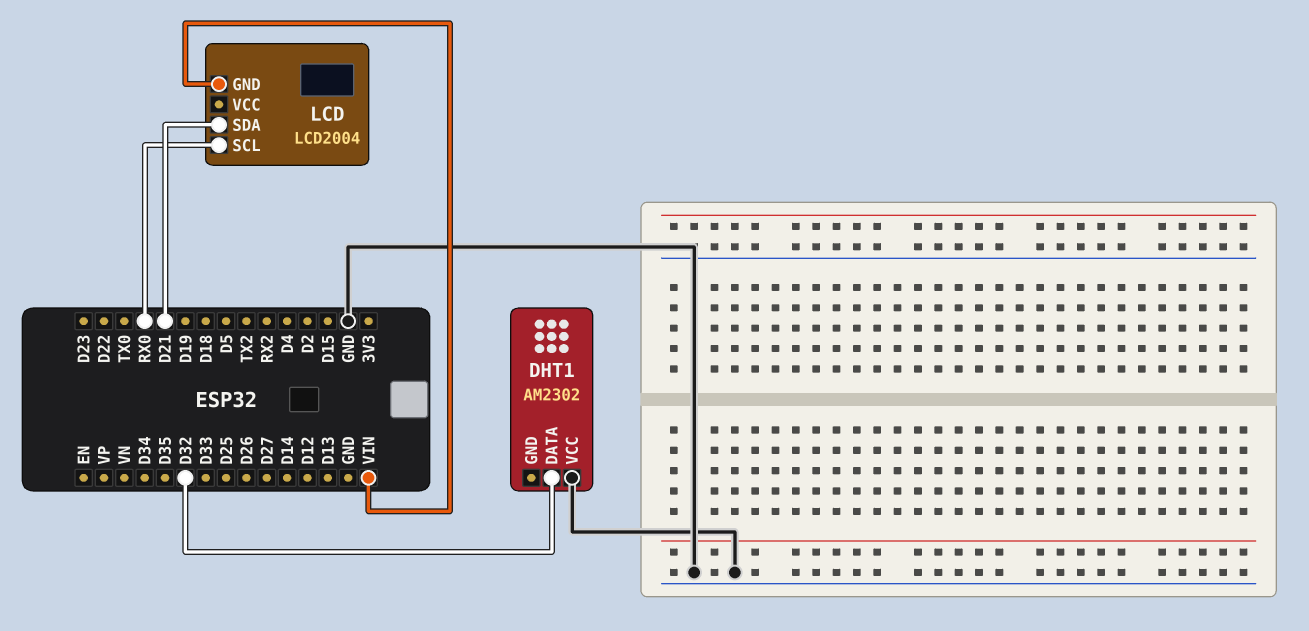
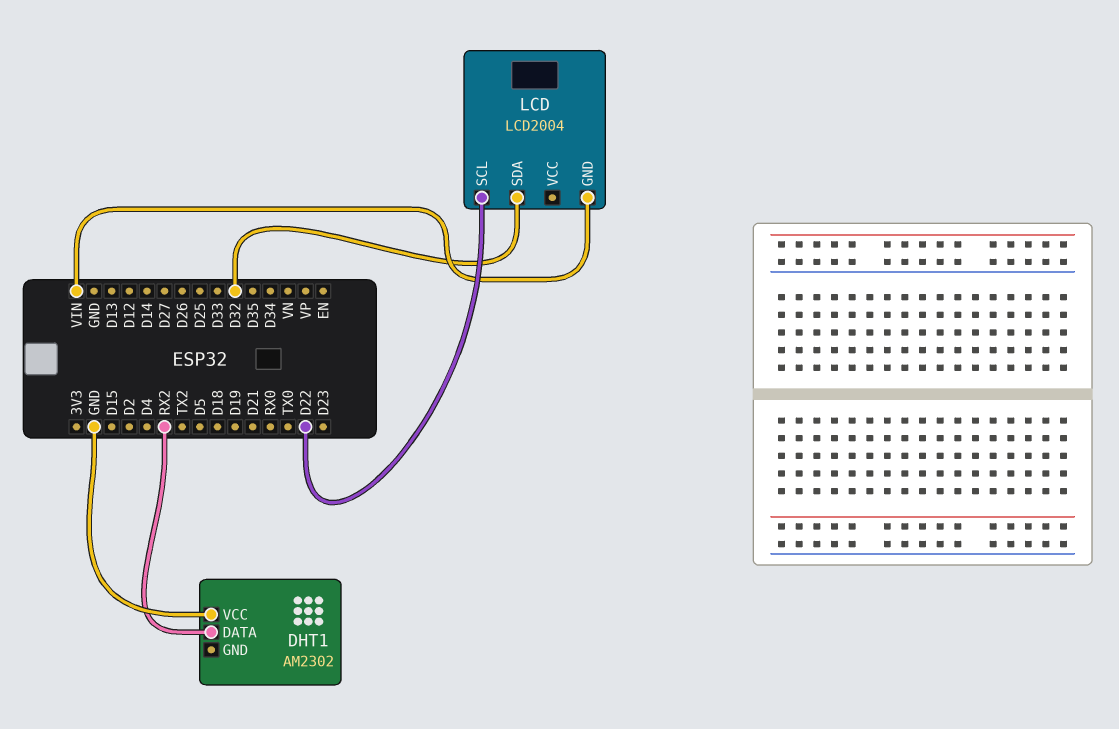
DHT1 pin DATA: D32 -> RX2
LCD pin SCL: RX0 -> D22
LCD pin SDA: D21 -> D32

